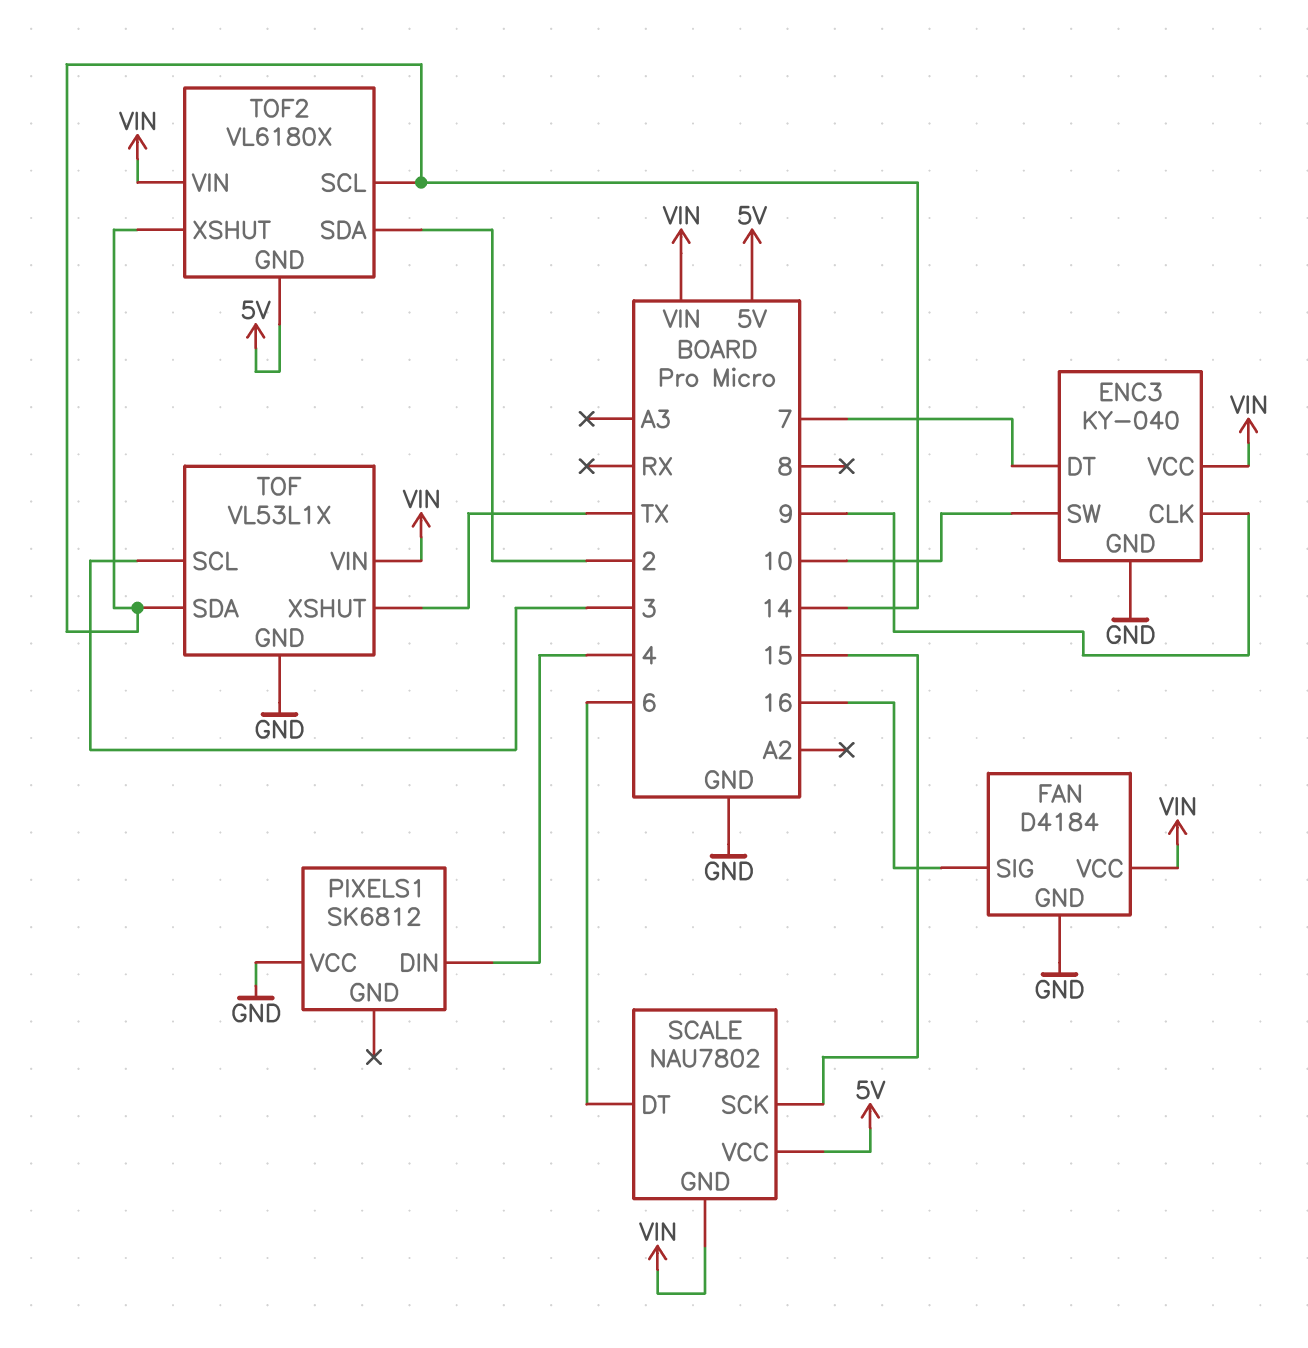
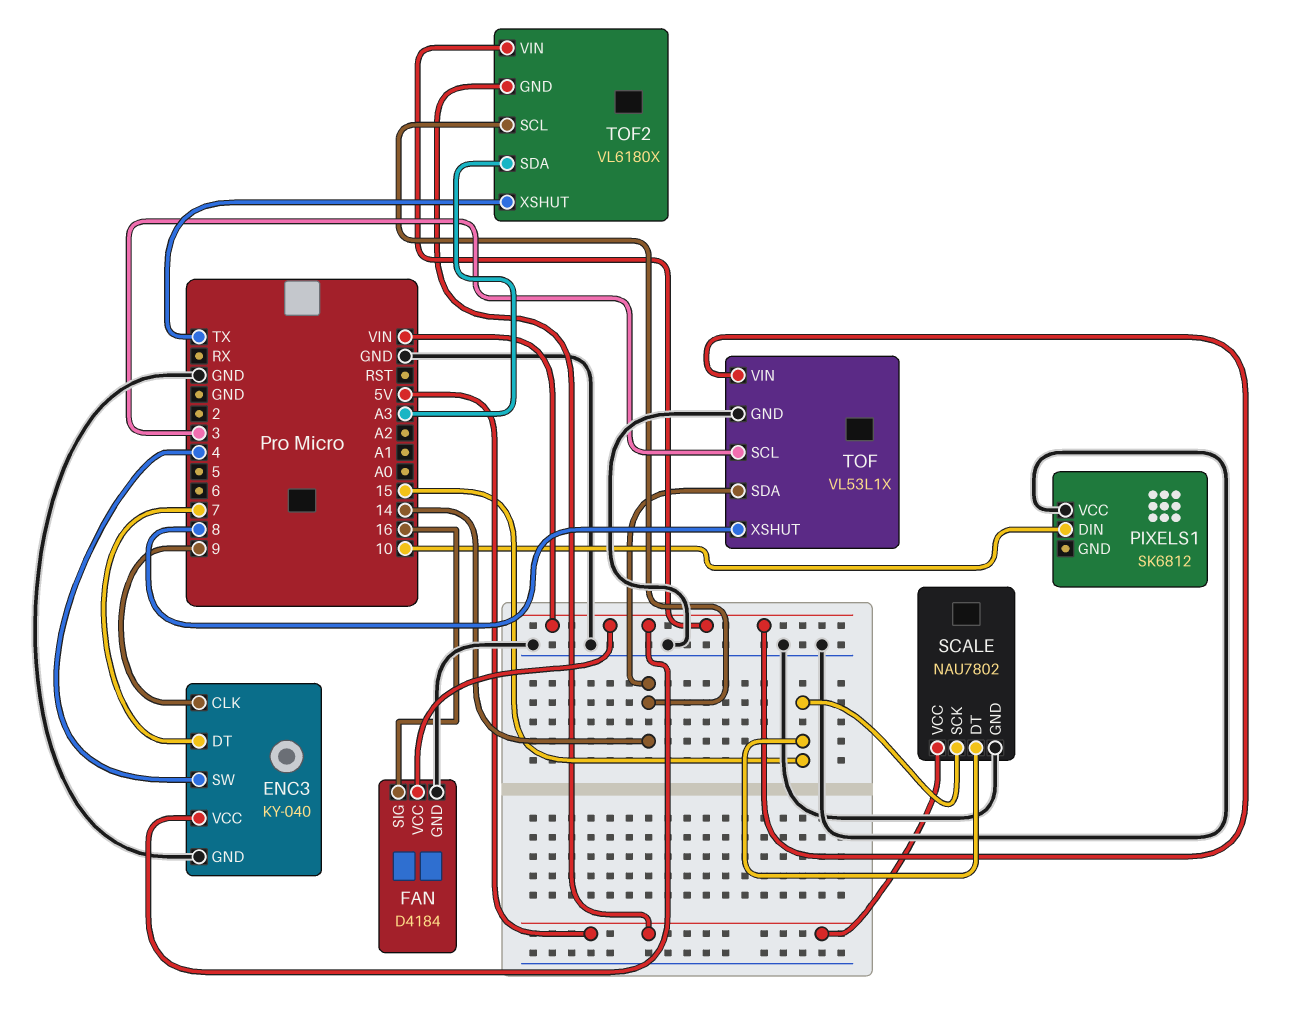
ENC3 pin SW: 10 -> 4
PIXELS1 pin DIN: 4 -> 10
SCALE pin DT: 6 -> 15
SCALE pin GND: VIN -> GND
TOF pin XSHUT: TX -> 8
TOF2 pin SDA: 2 -> A3
TOF2 pin XSHUT: 14 -> TX

